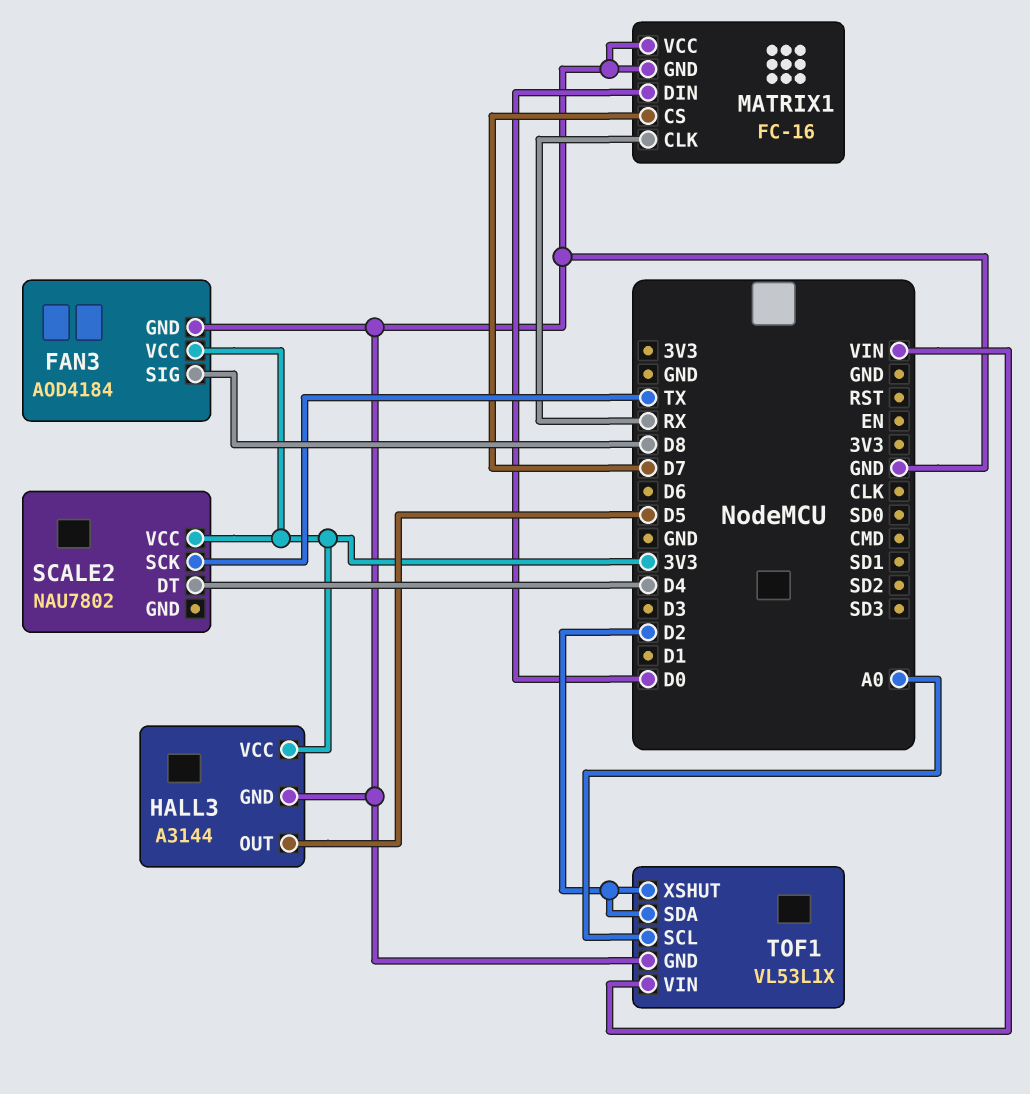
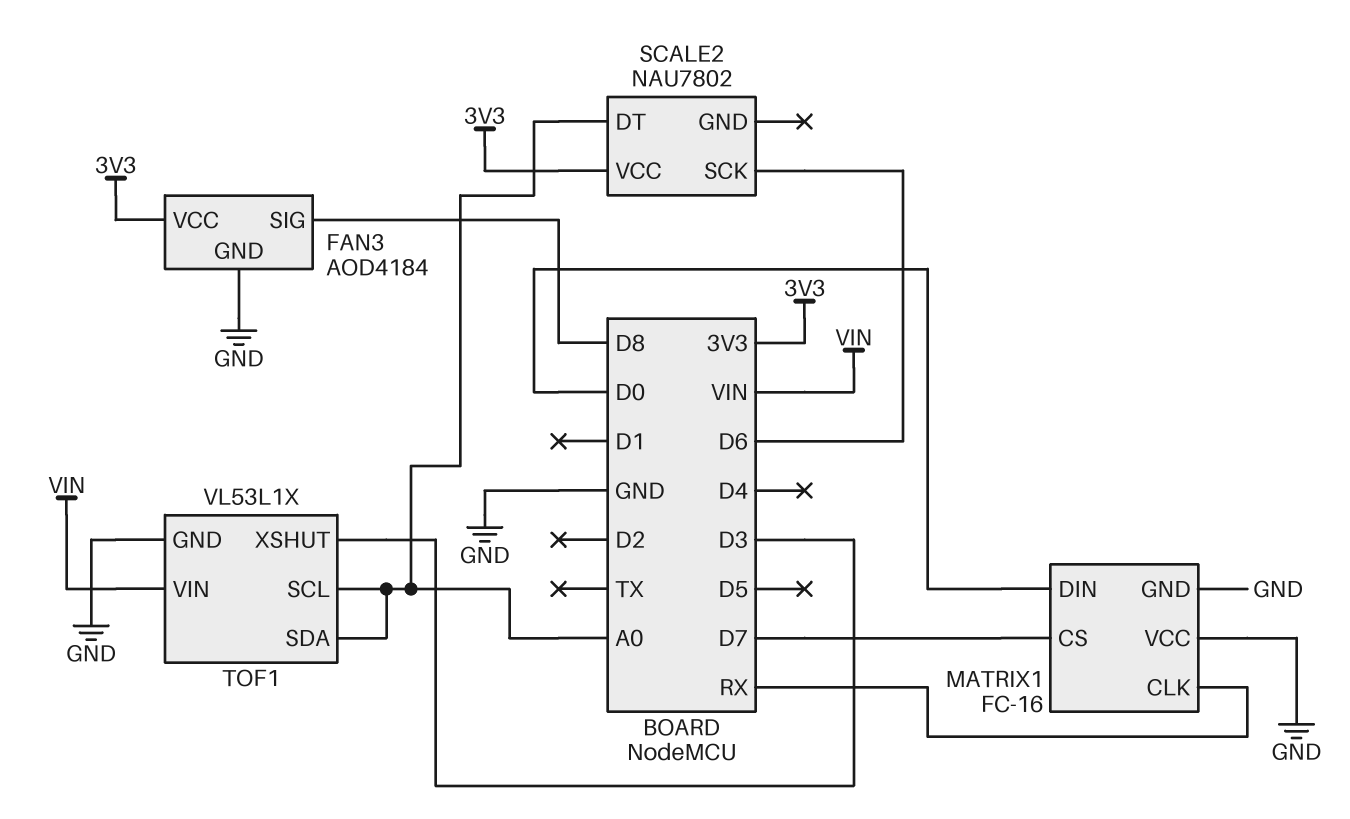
HALL3: A3144 -> none
HALL3 pin GND: GND -> none
HALL3 pin OUT: D5 -> none
HALL3 pin VCC: 3V3 -> none
SCALE2 pin DT: D4 -> A0
SCALE2 pin SCK: TX -> D6
TOF1 pin SDA: D2 -> A0
TOF1 pin XSHUT: D2 -> D3

